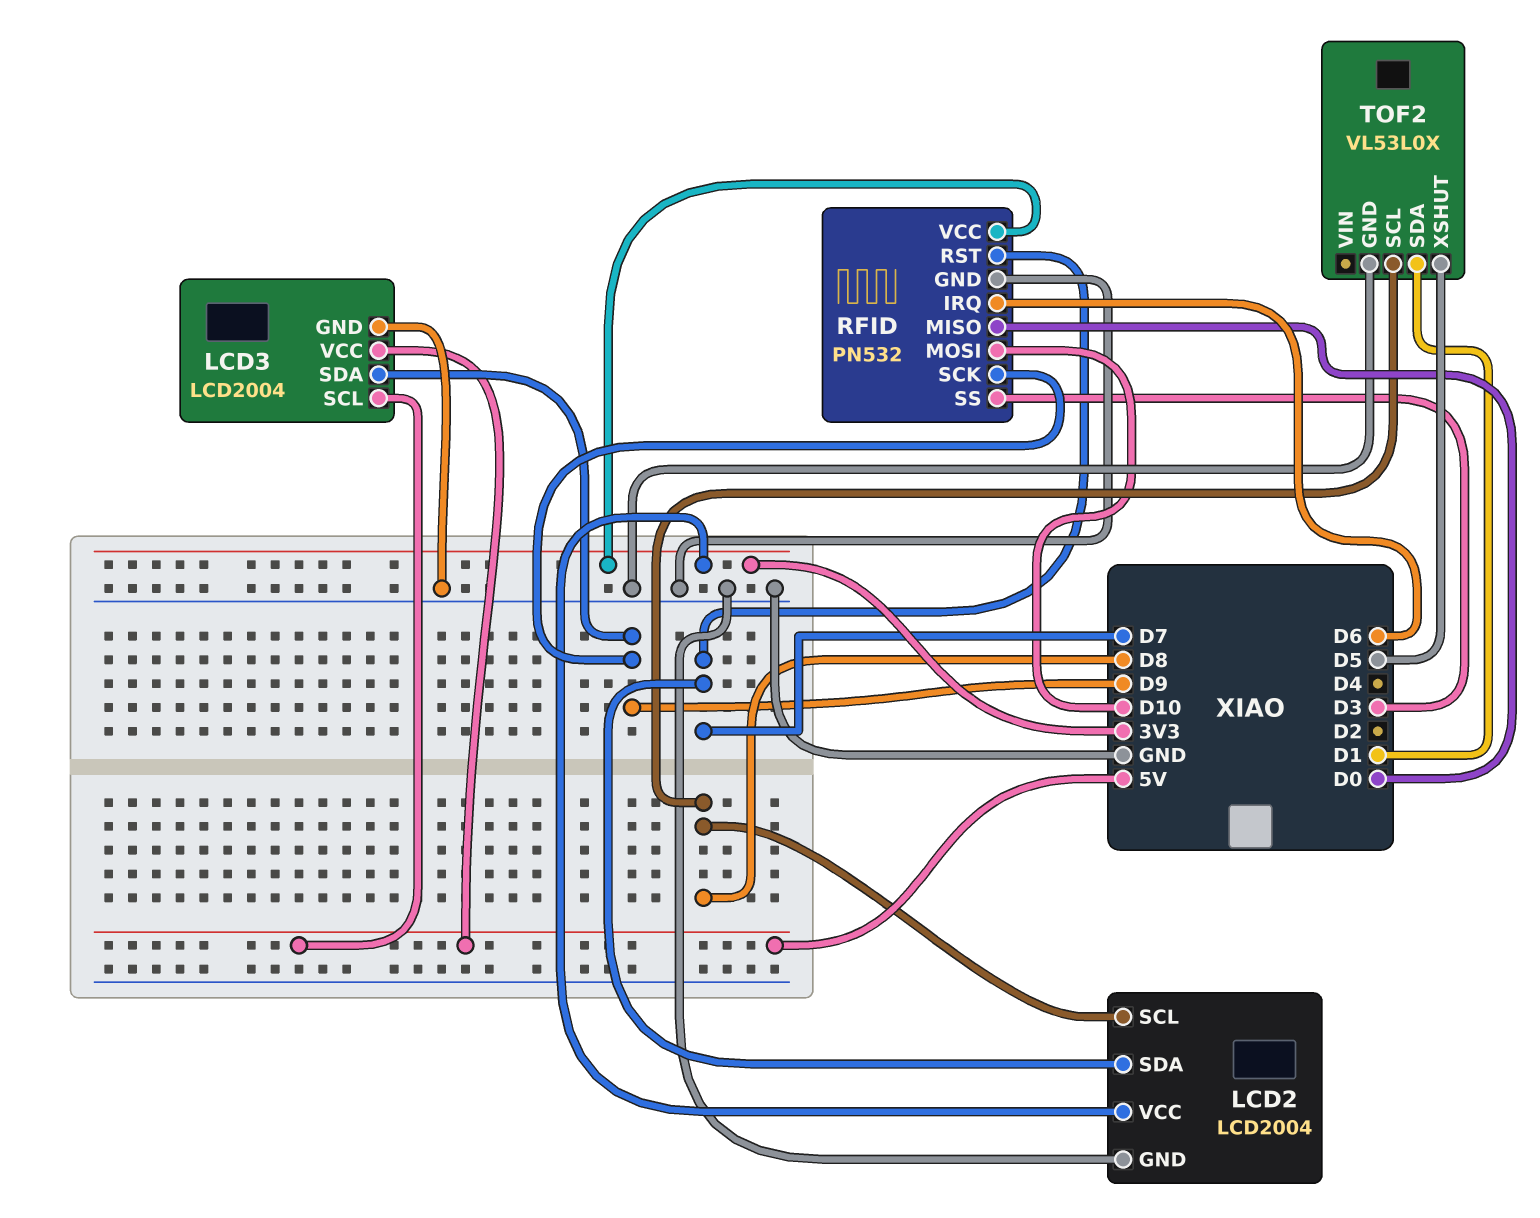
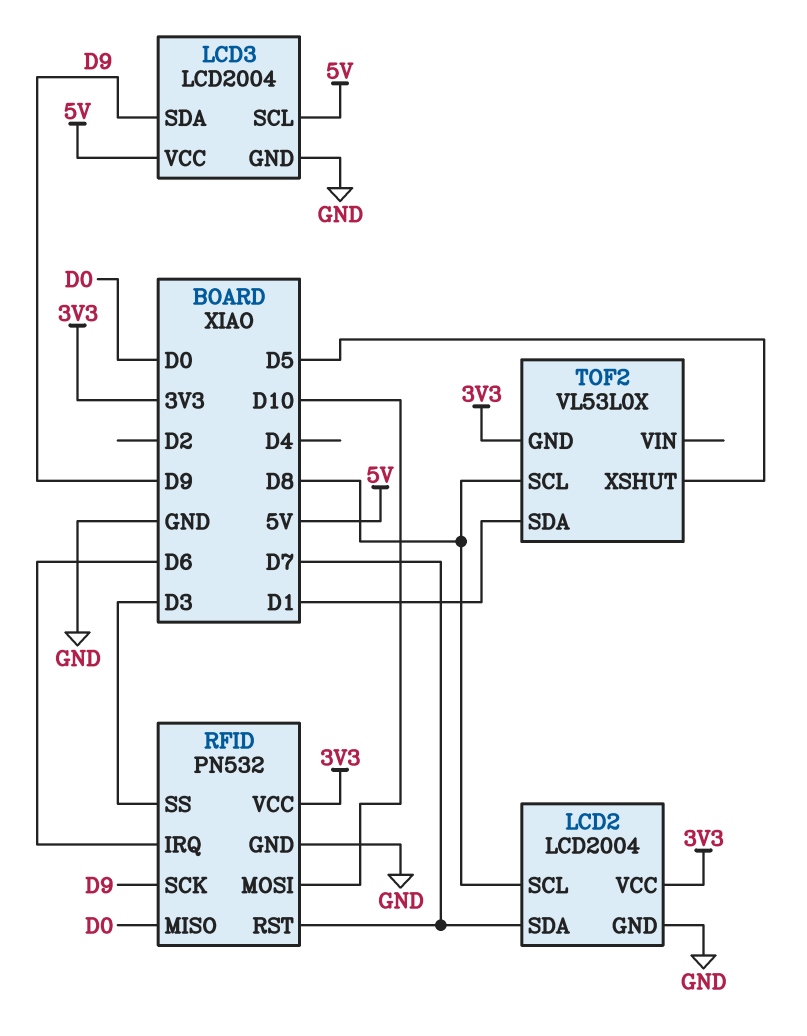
TOF2 pin GND: GND -> 3V3

